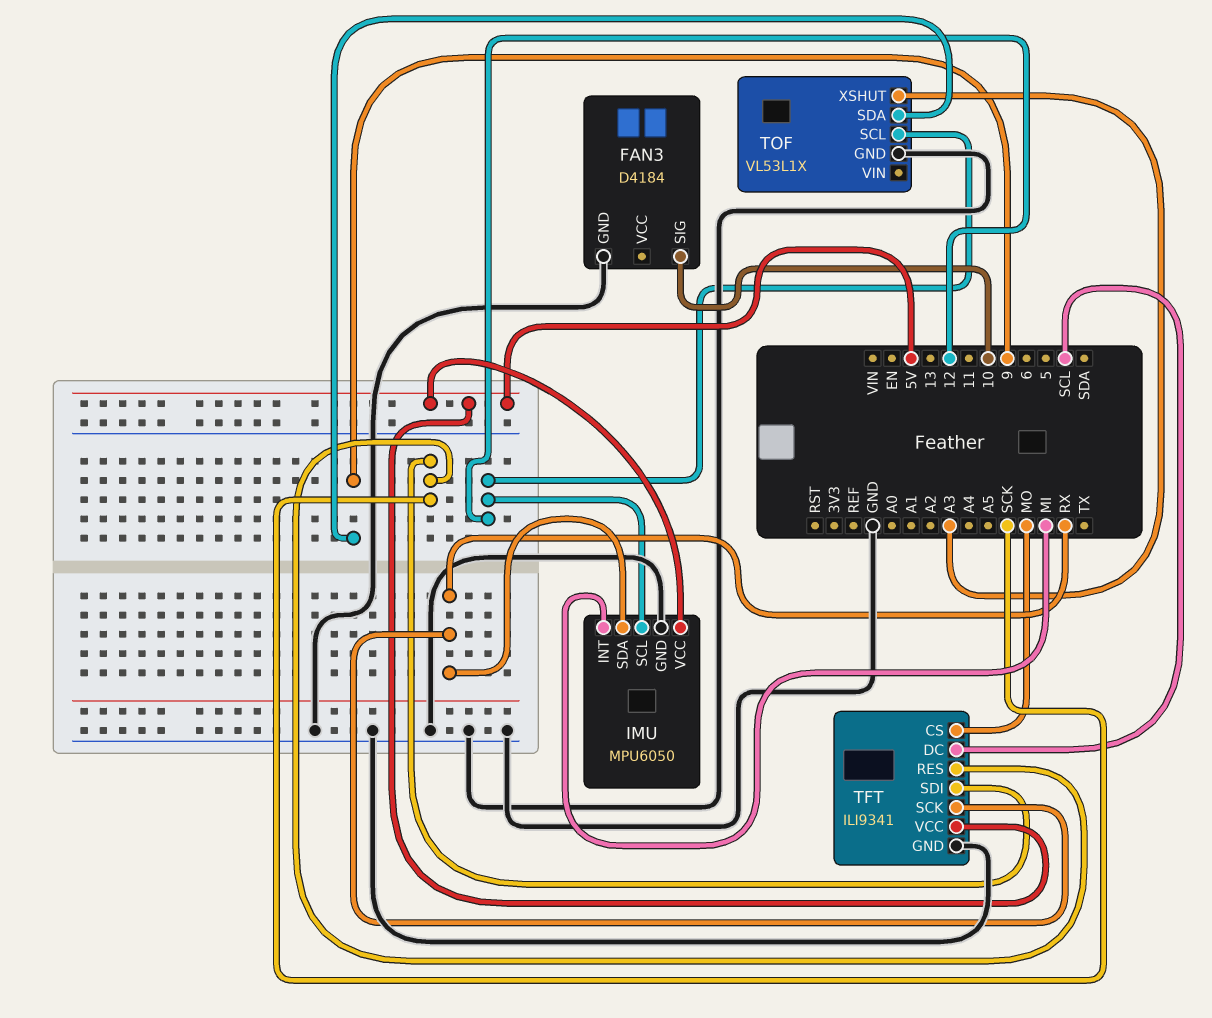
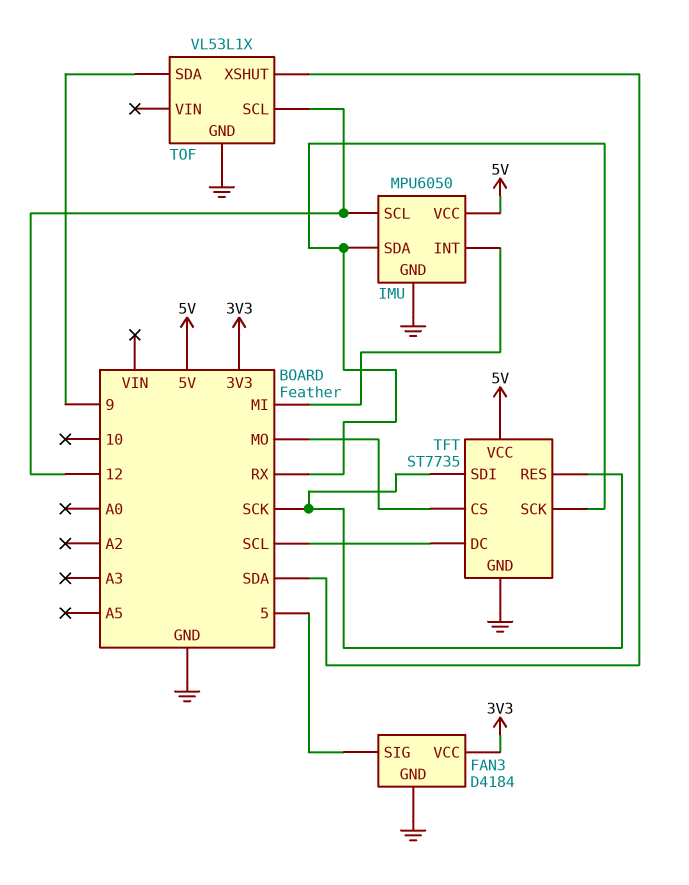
FAN3 pin SIG: 10 -> 5
FAN3 pin VCC: none -> 3V3
TFT: ILI9341 -> ST7735
TOF pin XSHUT: A3 -> SDA

